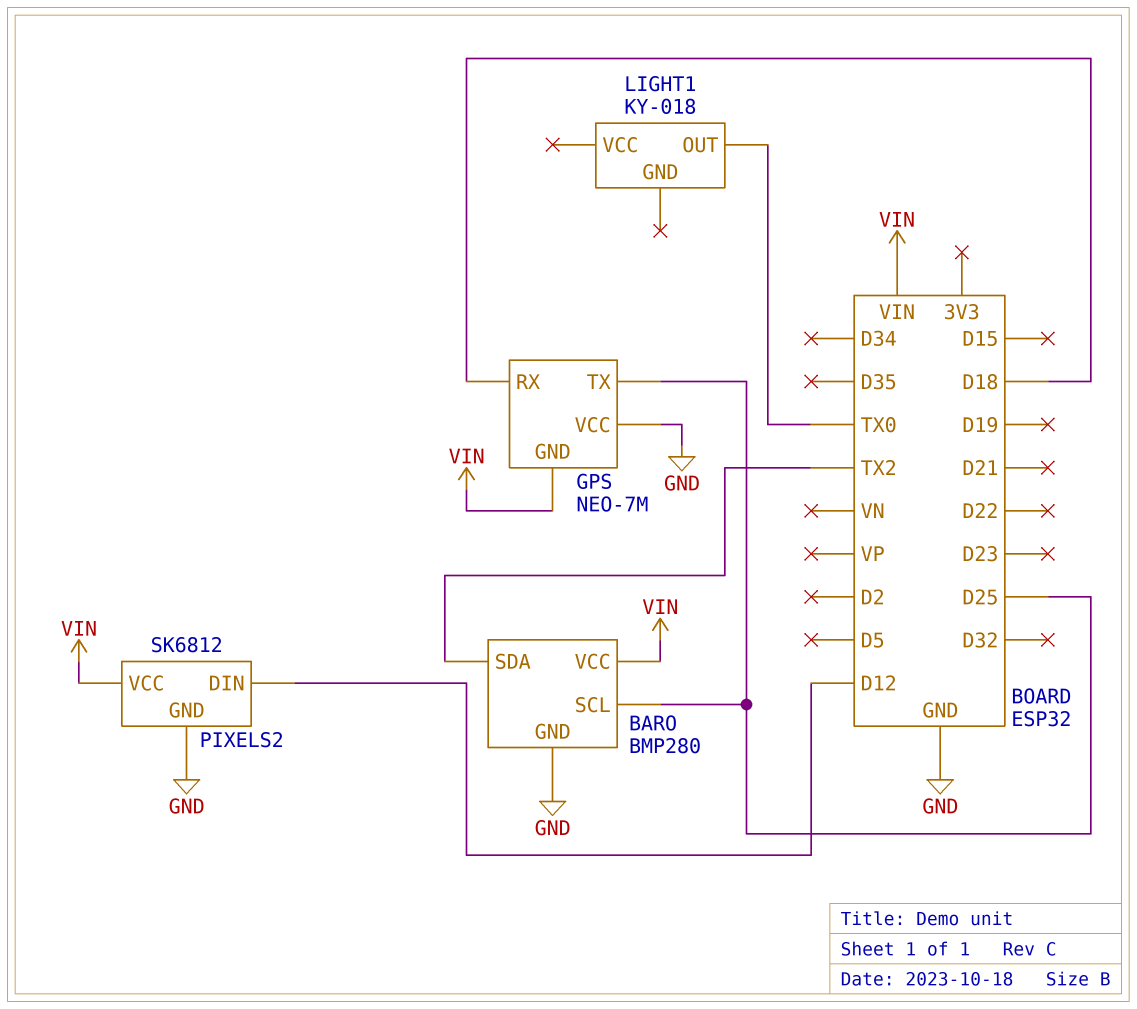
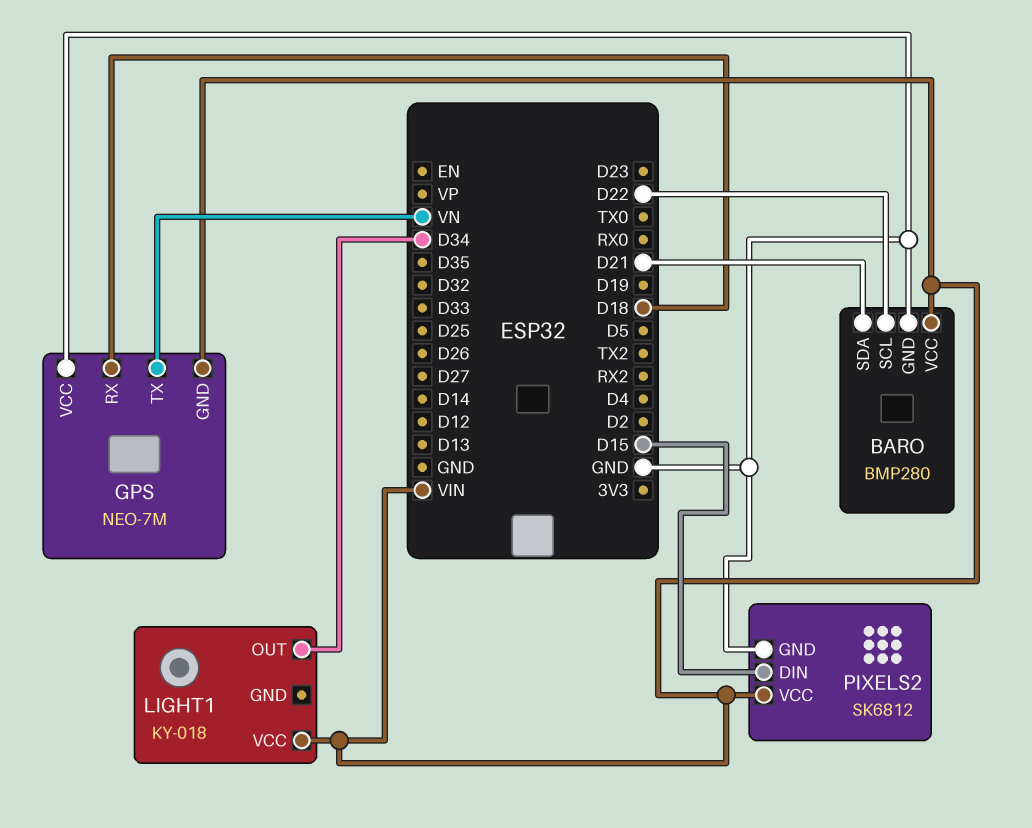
BARO pin SCL: D25 -> D22
BARO pin SDA: TX2 -> D21
GPS pin TX: D25 -> VN
LIGHT1 pin OUT: TX0 -> D34
LIGHT1 pin VCC: none -> VIN
PIXELS2 pin DIN: D12 -> D15

